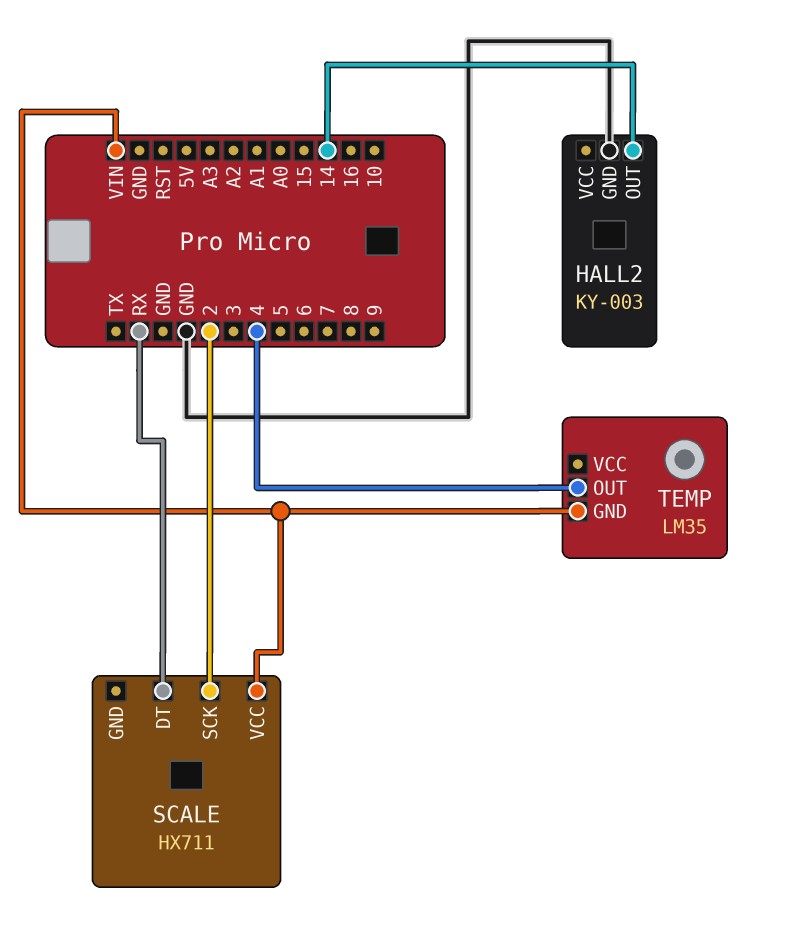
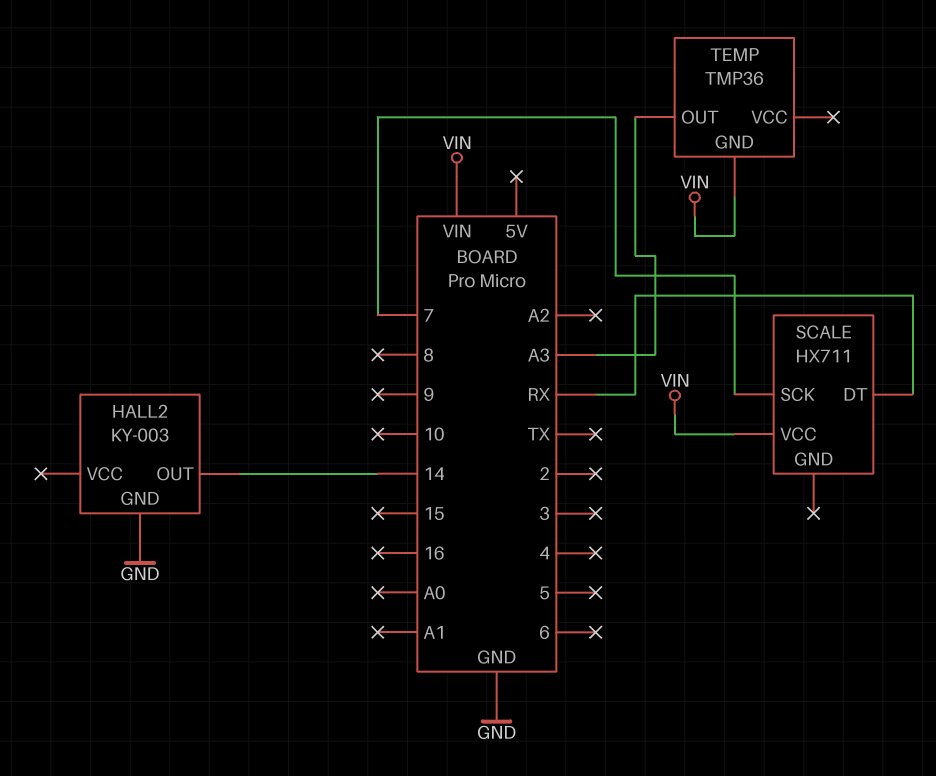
SCALE pin SCK: 2 -> 7
TEMP: LM35 -> TMP36
TEMP pin OUT: 4 -> A3

